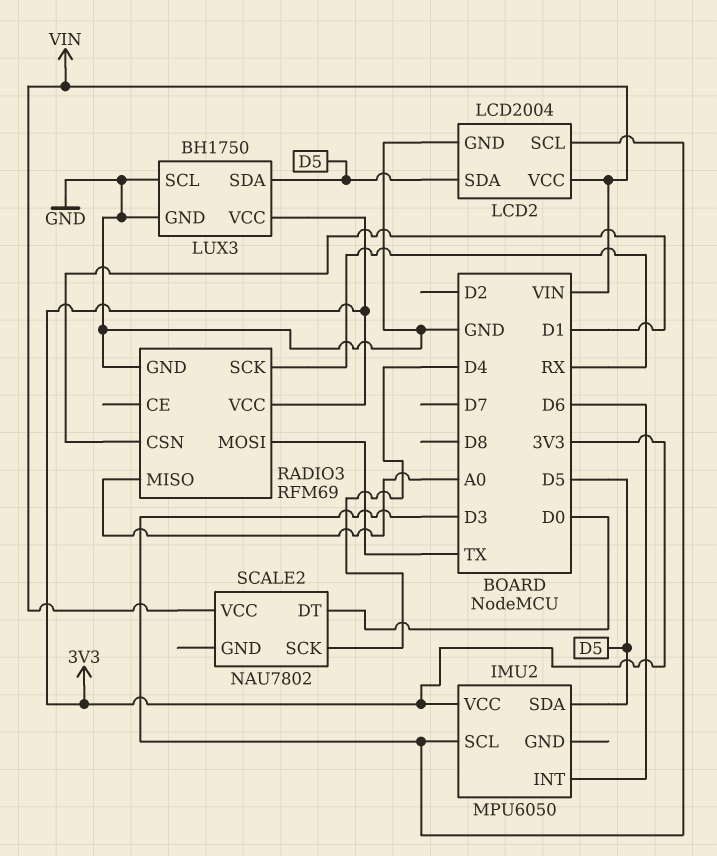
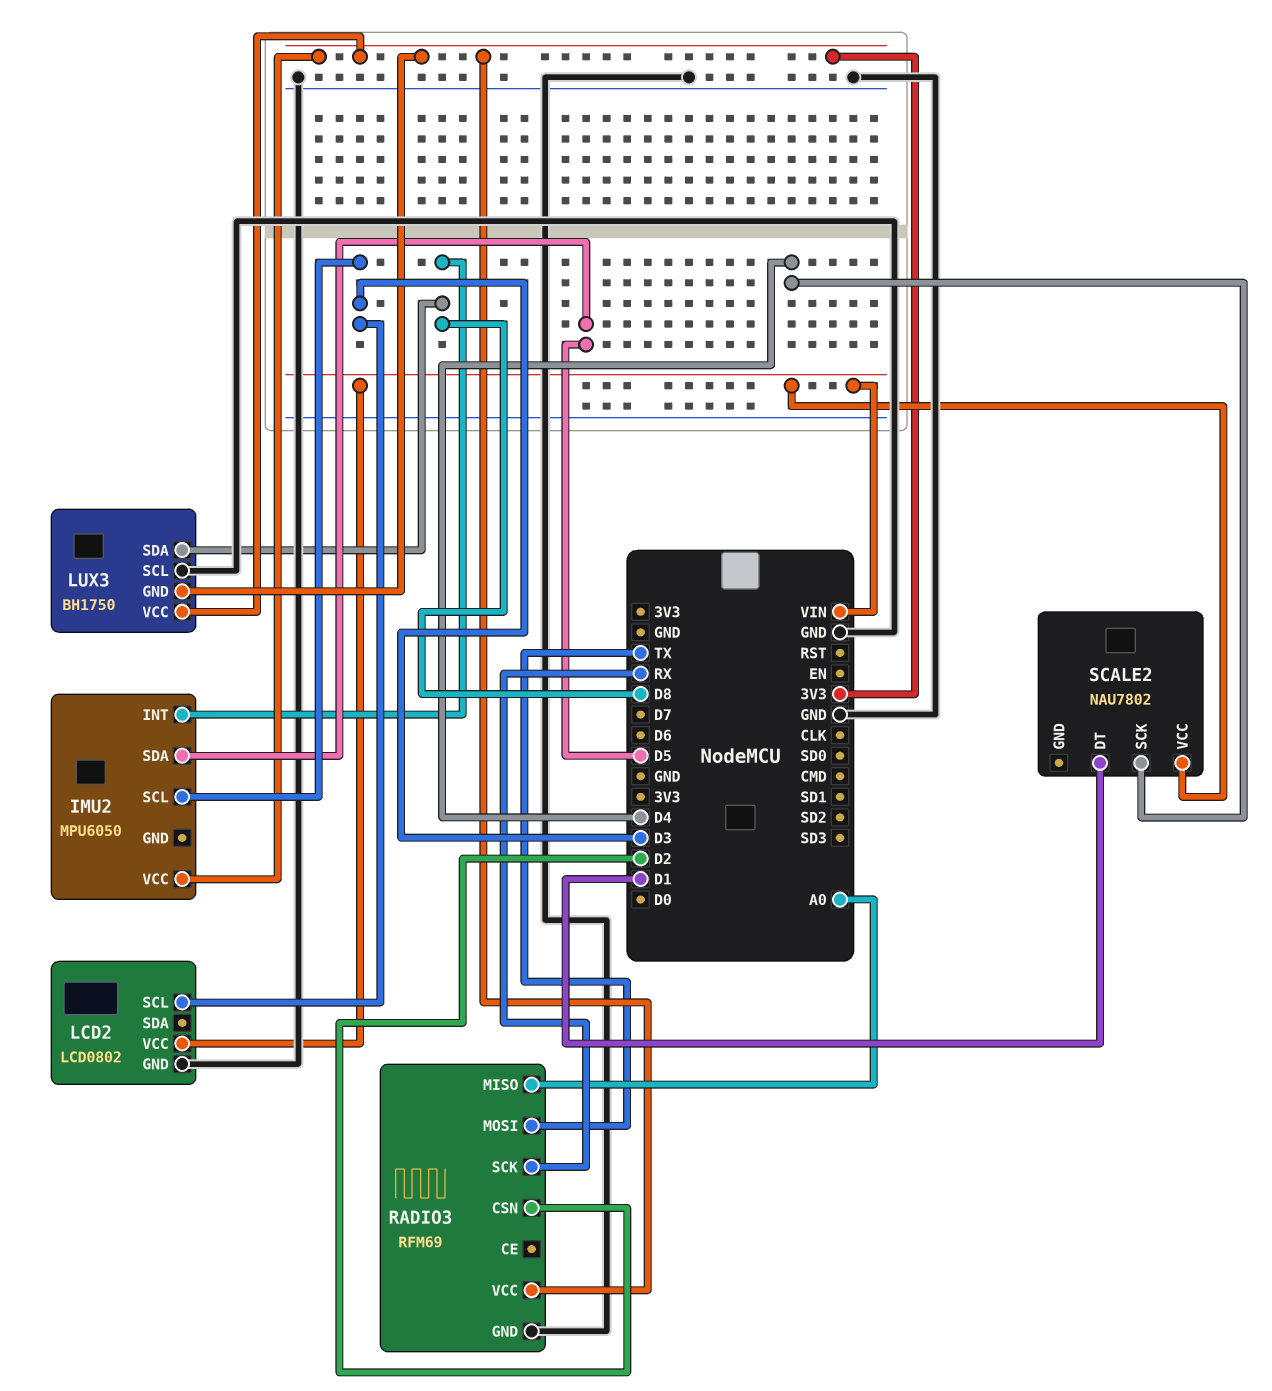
IMU2 pin INT: D6 -> D8
LCD2: LCD2004 -> LCD0802
LCD2 pin SDA: D5 -> none
LUX3 pin GND: GND -> 3V3
LUX3 pin SDA: D5 -> D8
RADIO3 pin CSN: D1 -> D2
SCALE2 pin DT: D0 -> D1

